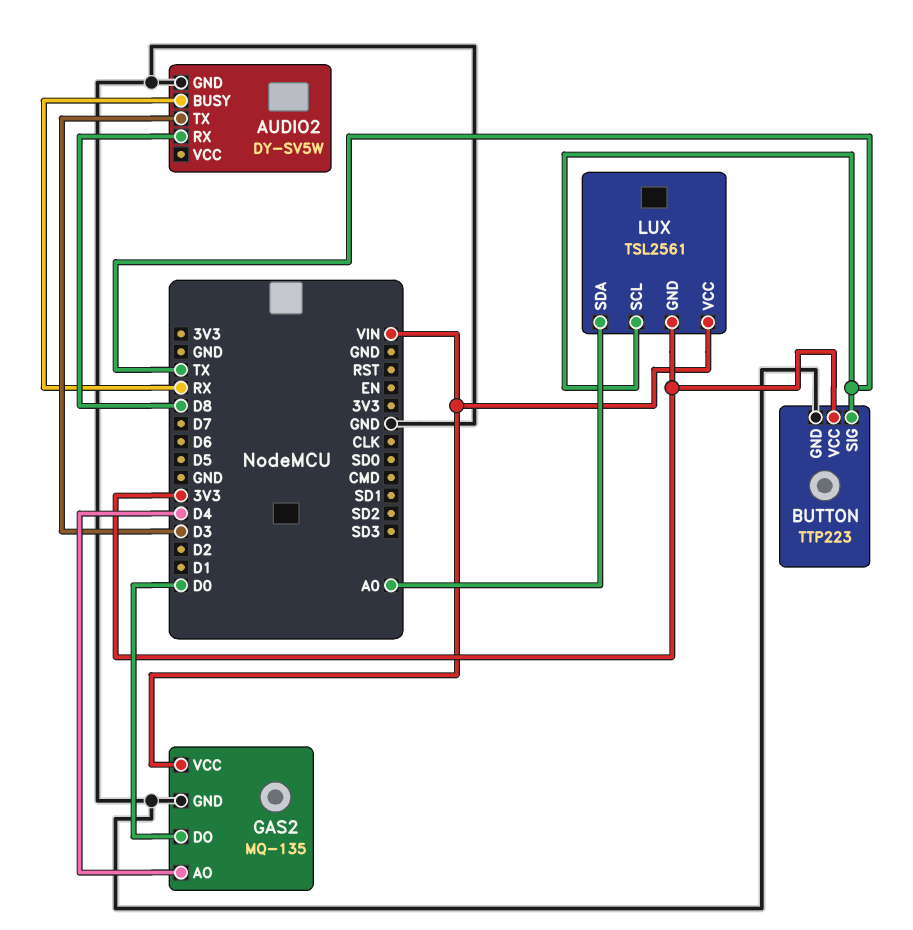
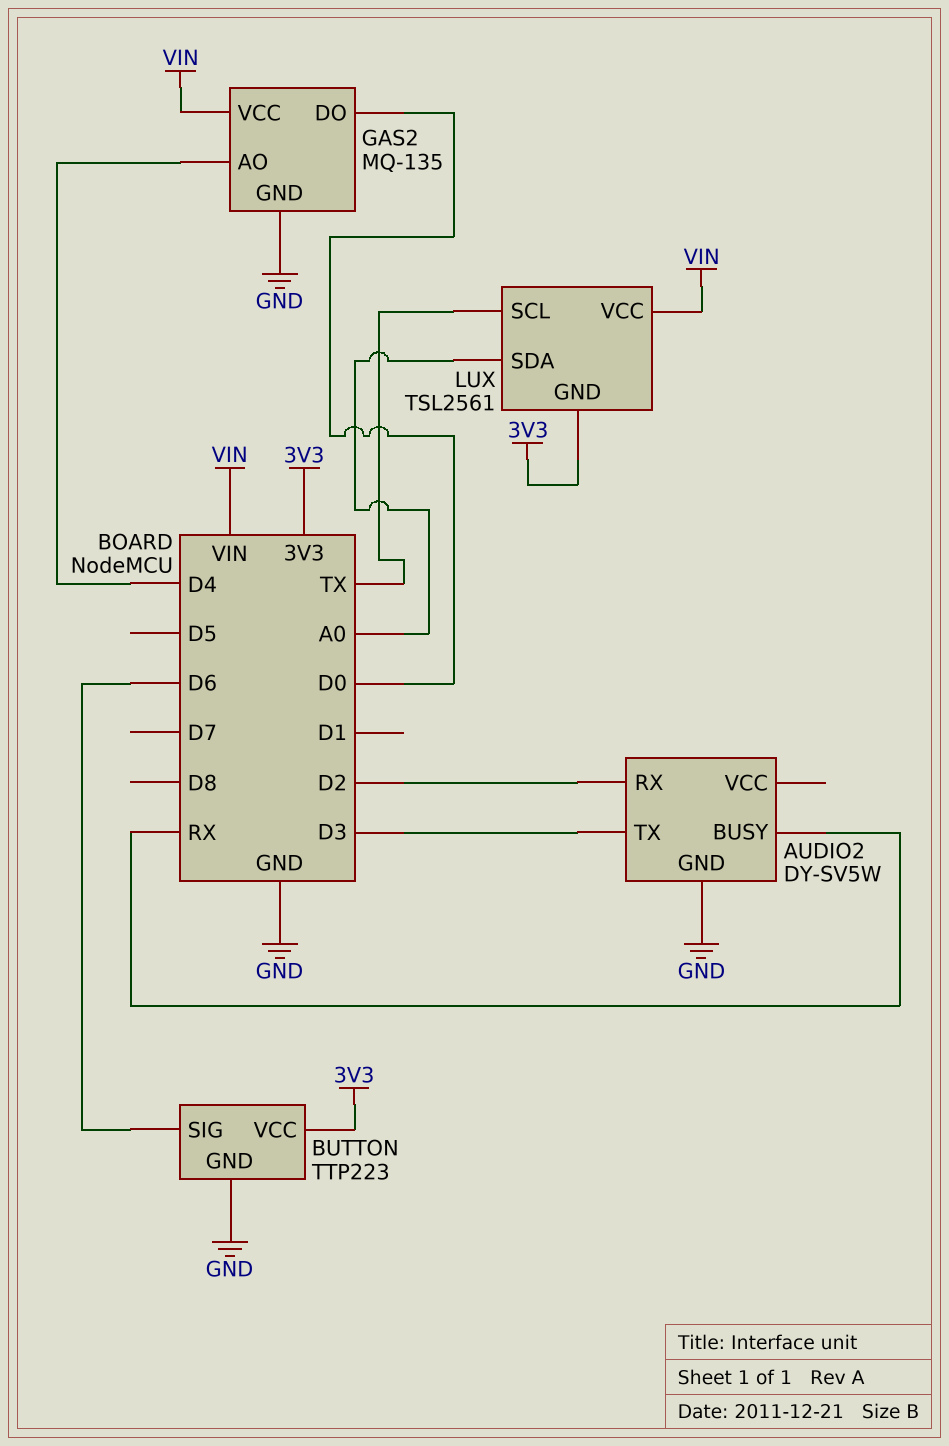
AUDIO2 pin RX: D8 -> D2
BUTTON pin SIG: TX -> D6

